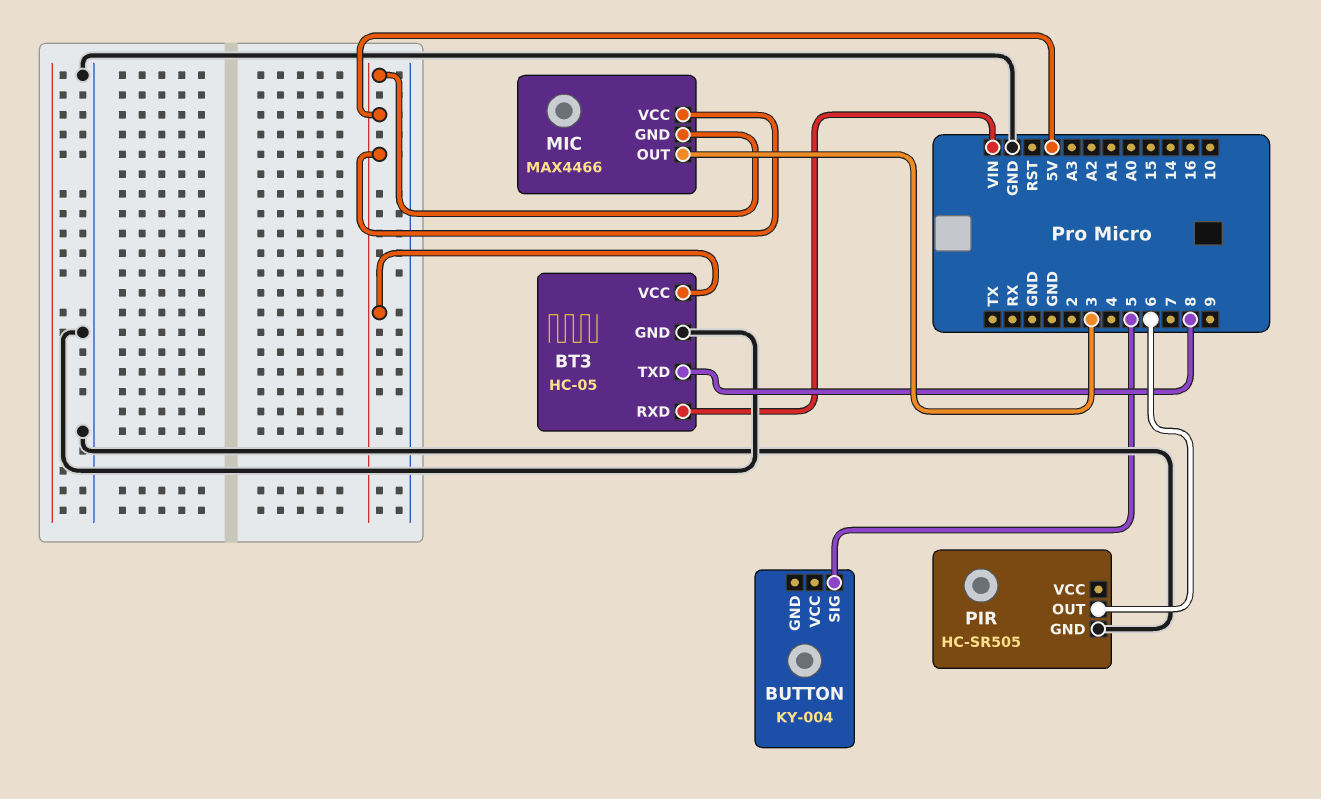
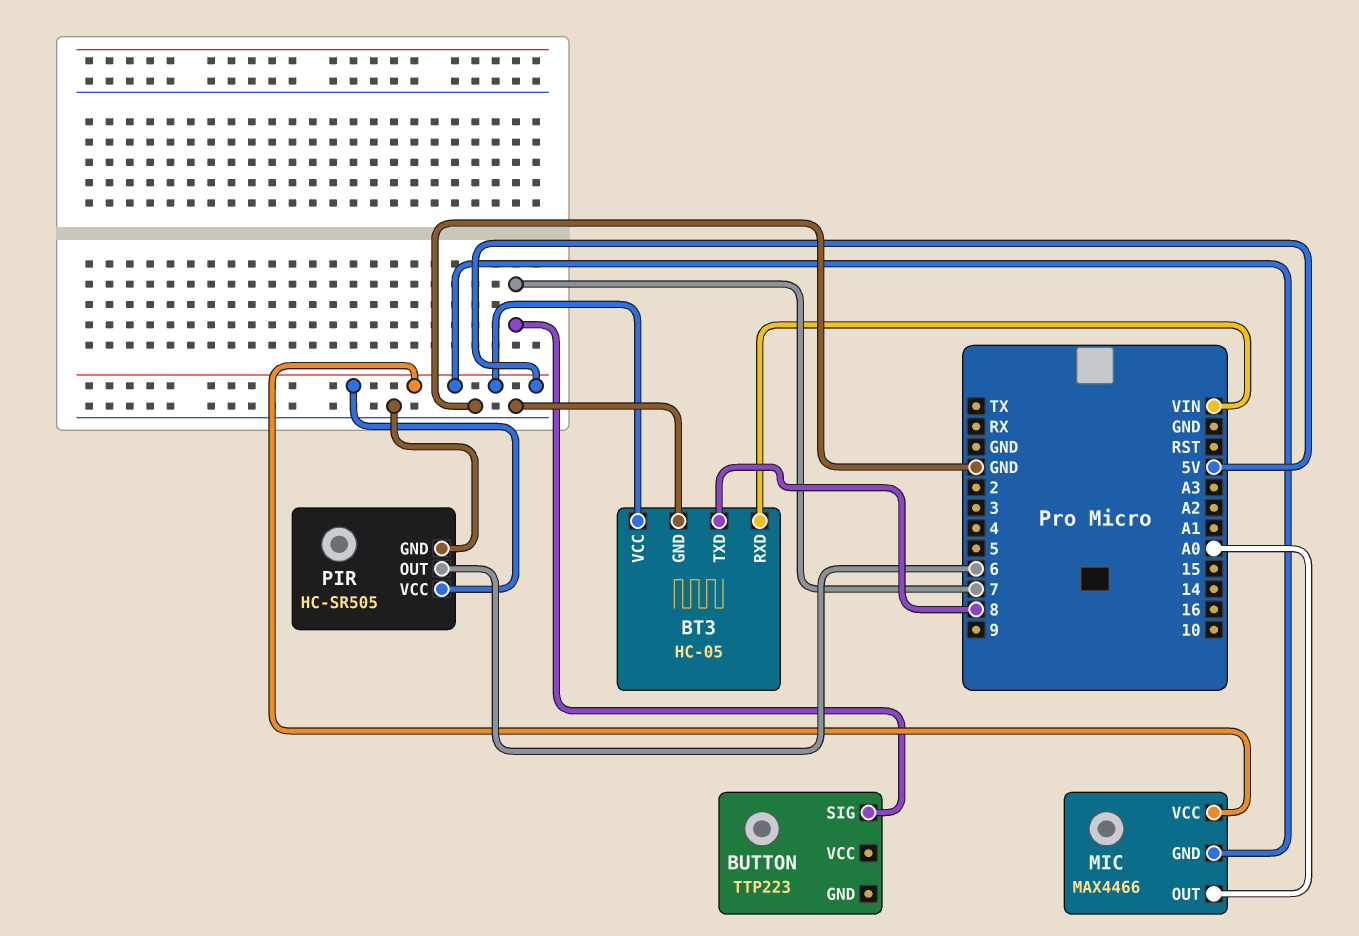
BUTTON: KY-004 -> TTP223
BUTTON pin SIG: 5 -> 7
MIC pin OUT: 3 -> A0
PIR pin VCC: none -> 5V

